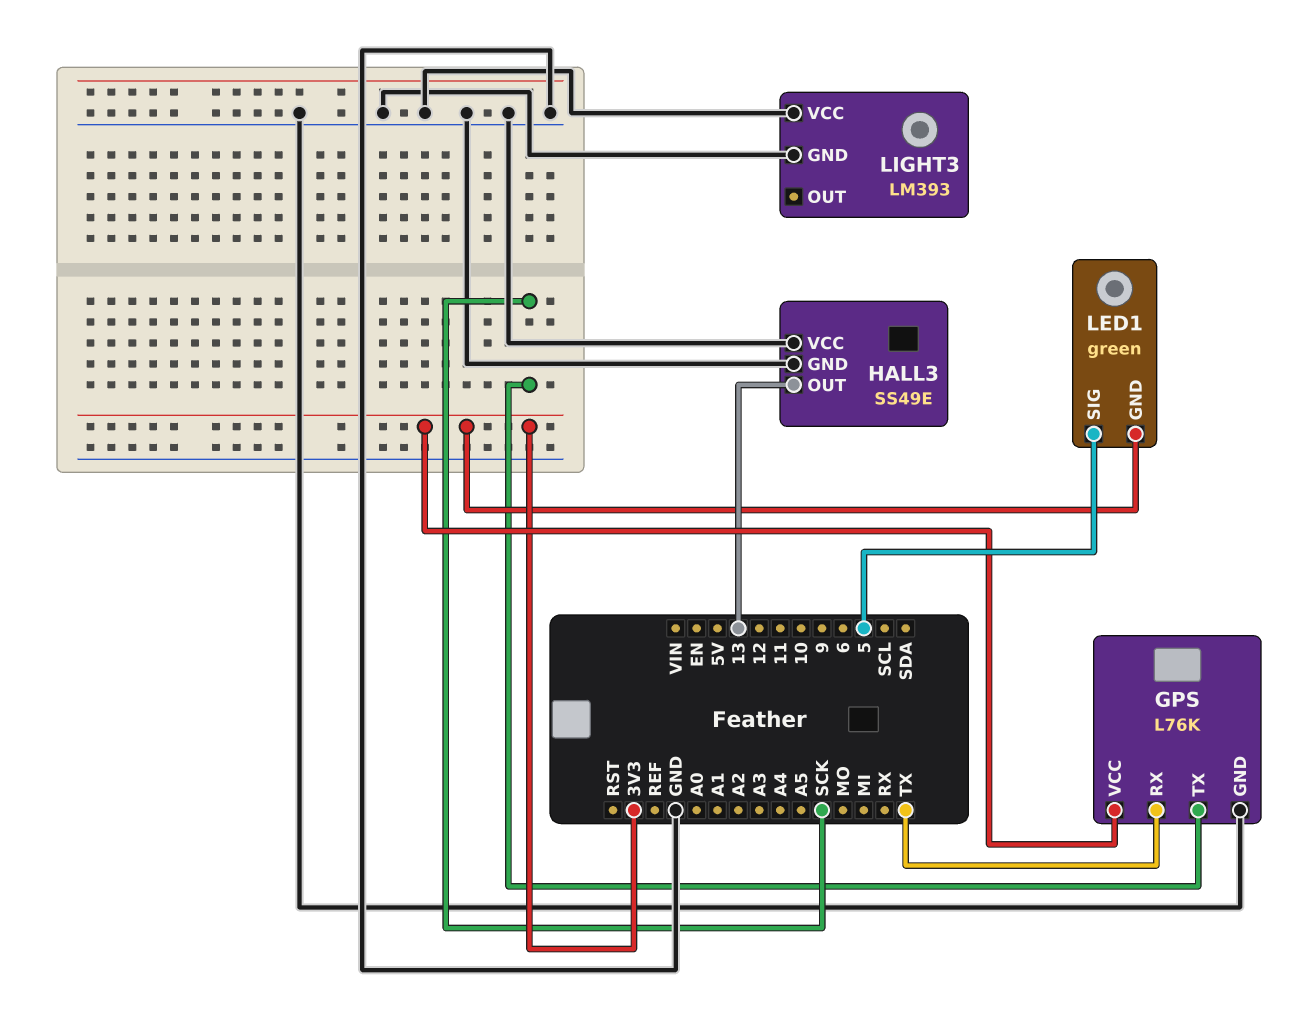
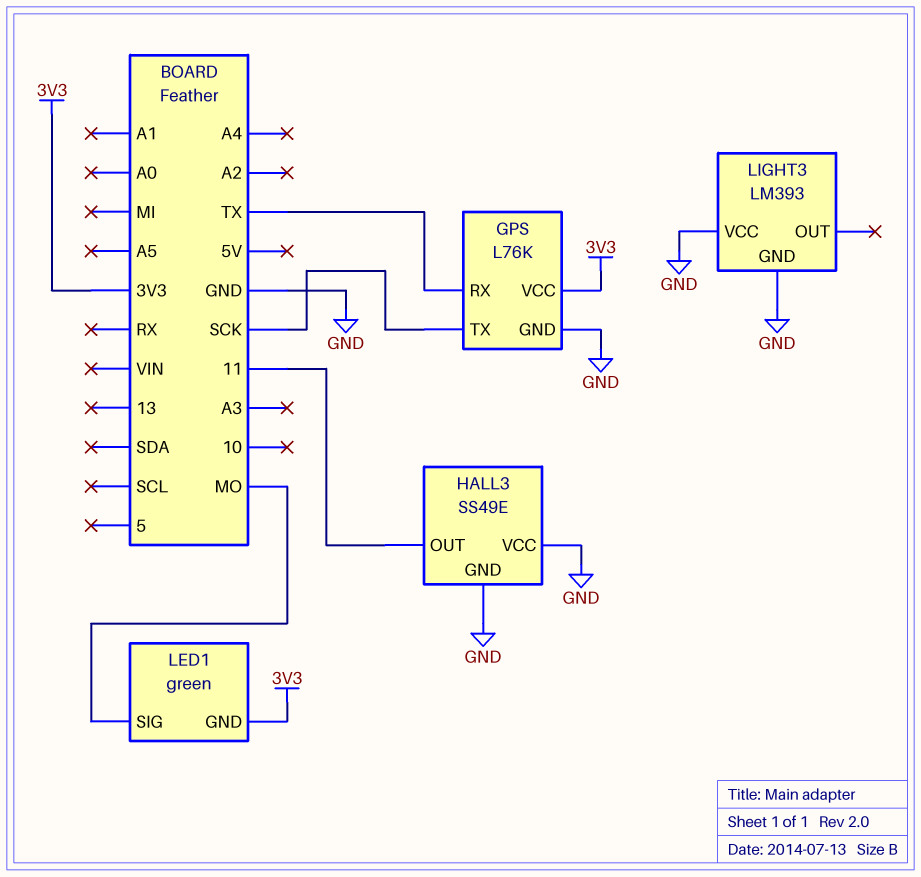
HALL3 pin OUT: 13 -> 11
LED1 pin SIG: 5 -> MO

